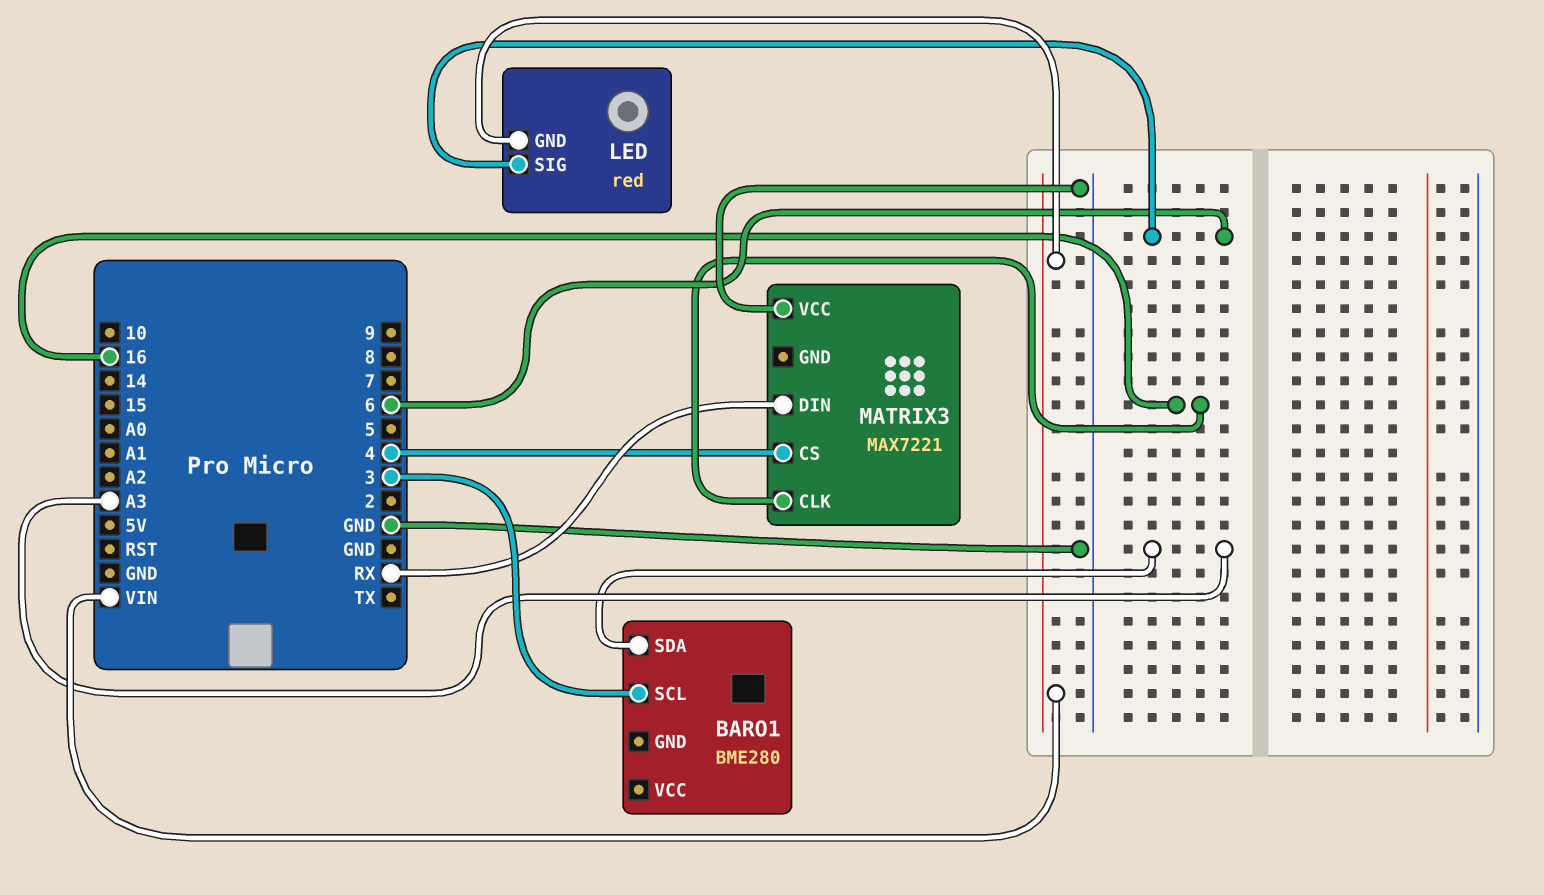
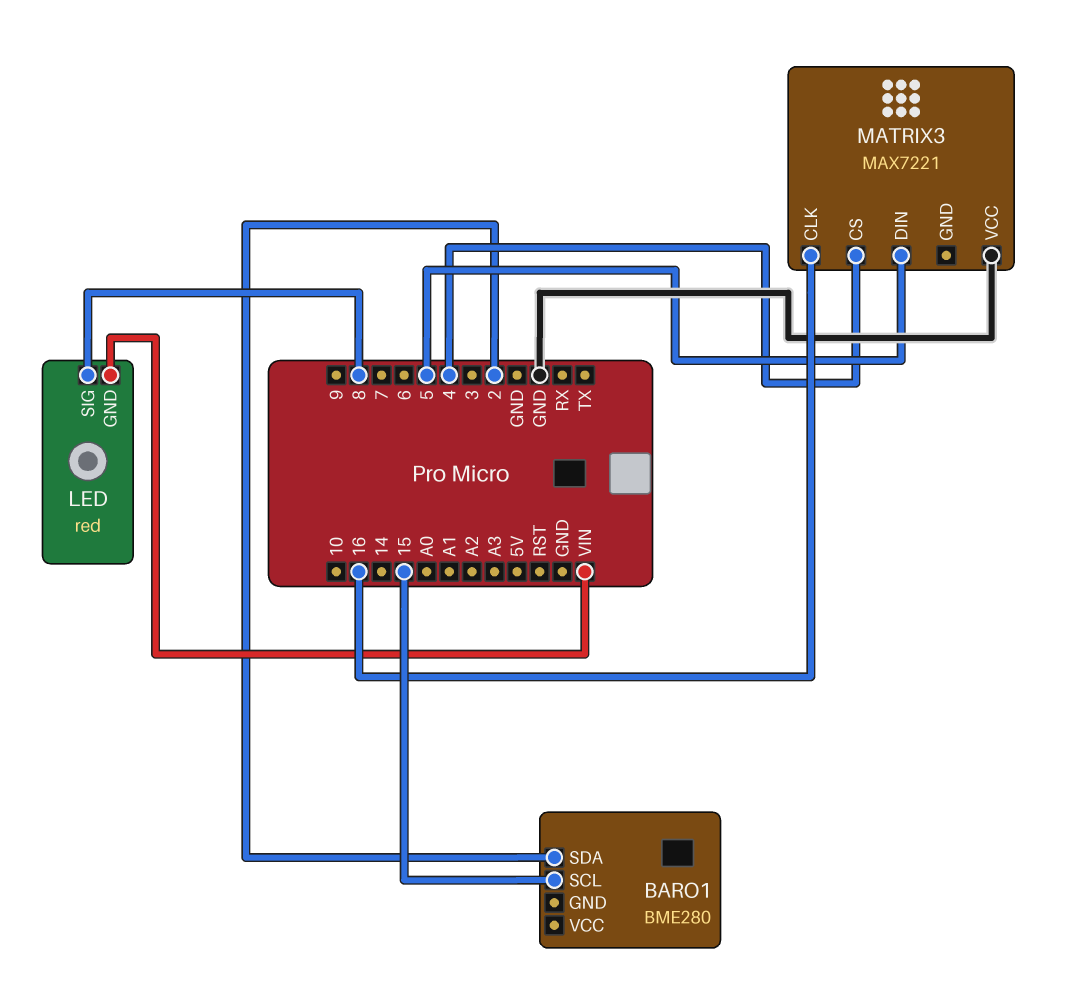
BARO1 pin SCL: 3 -> 15
BARO1 pin SDA: A3 -> 2
LED pin SIG: 6 -> 8
MATRIX3 pin DIN: RX -> 5

